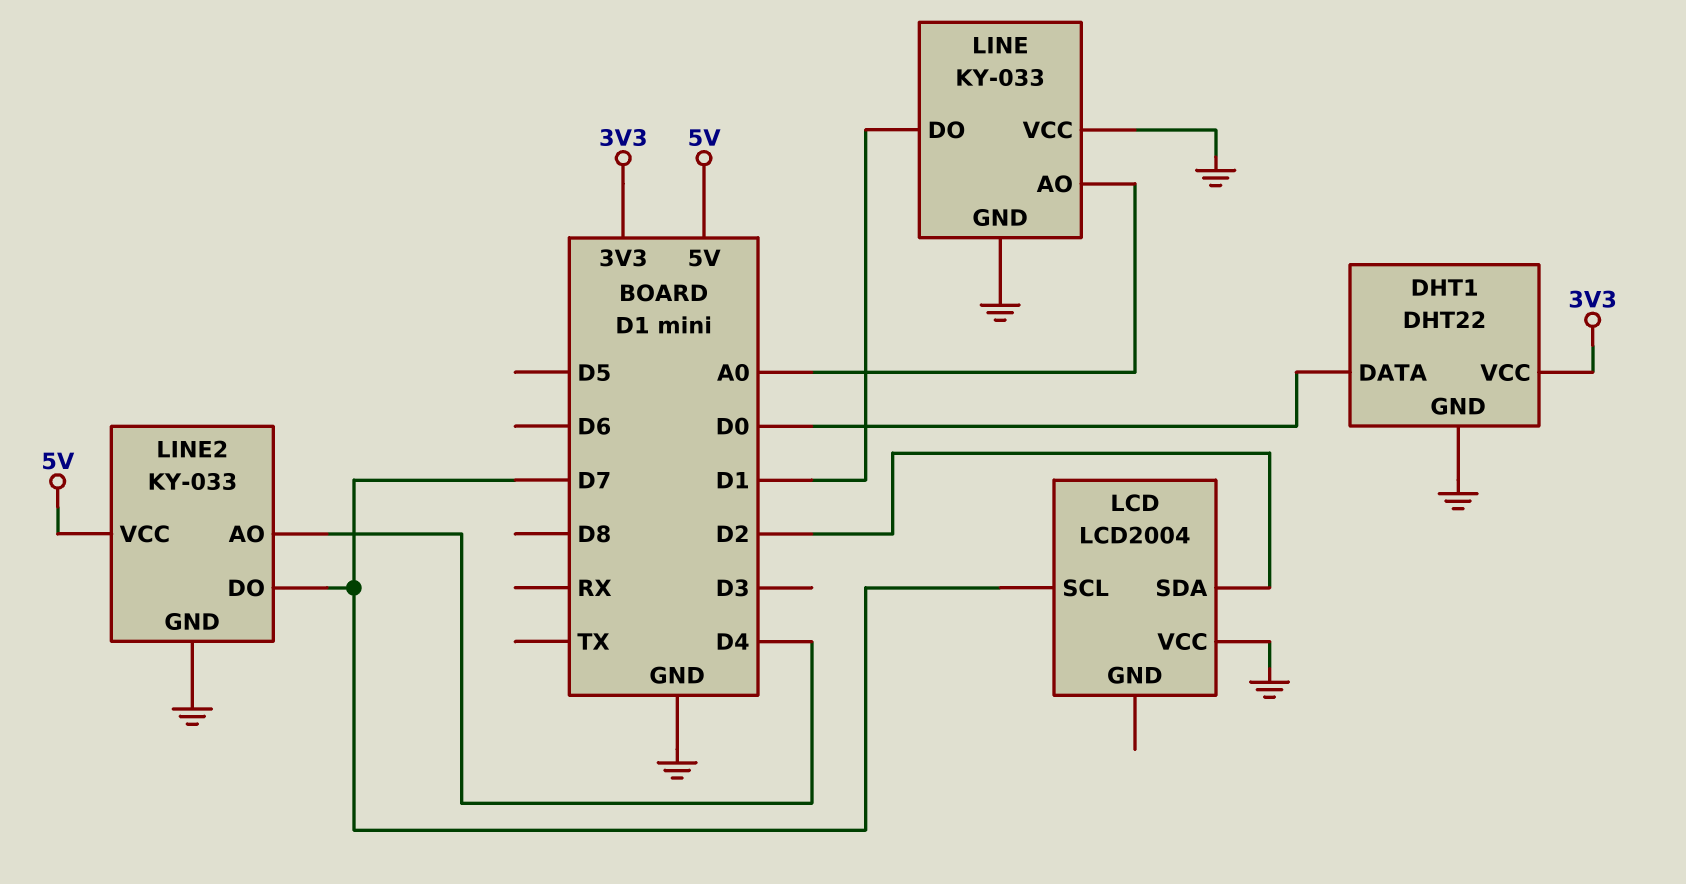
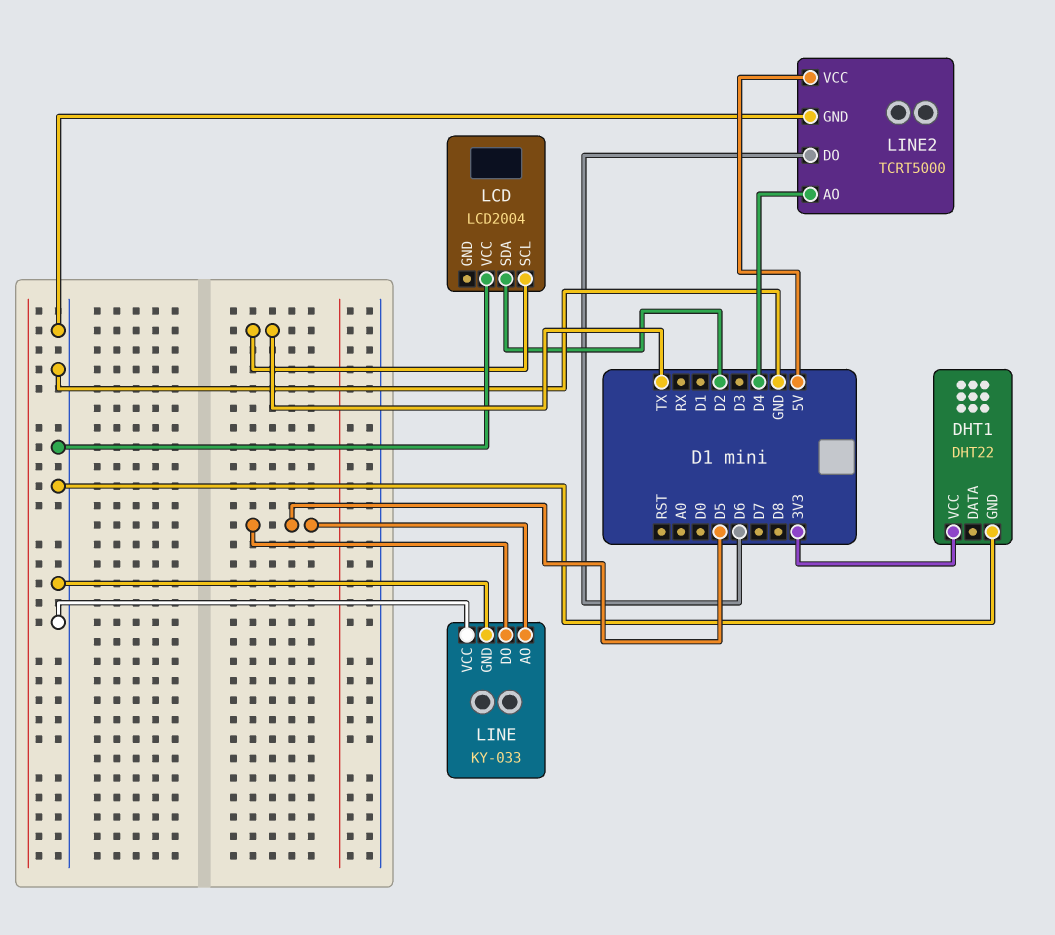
DHT1 pin DATA: D0 -> none
LCD pin SCL: D7 -> TX
LINE pin AO: A0 -> D5
LINE pin DO: D1 -> D5
LINE2: KY-033 -> TCRT5000
LINE2 pin DO: D7 -> D6

